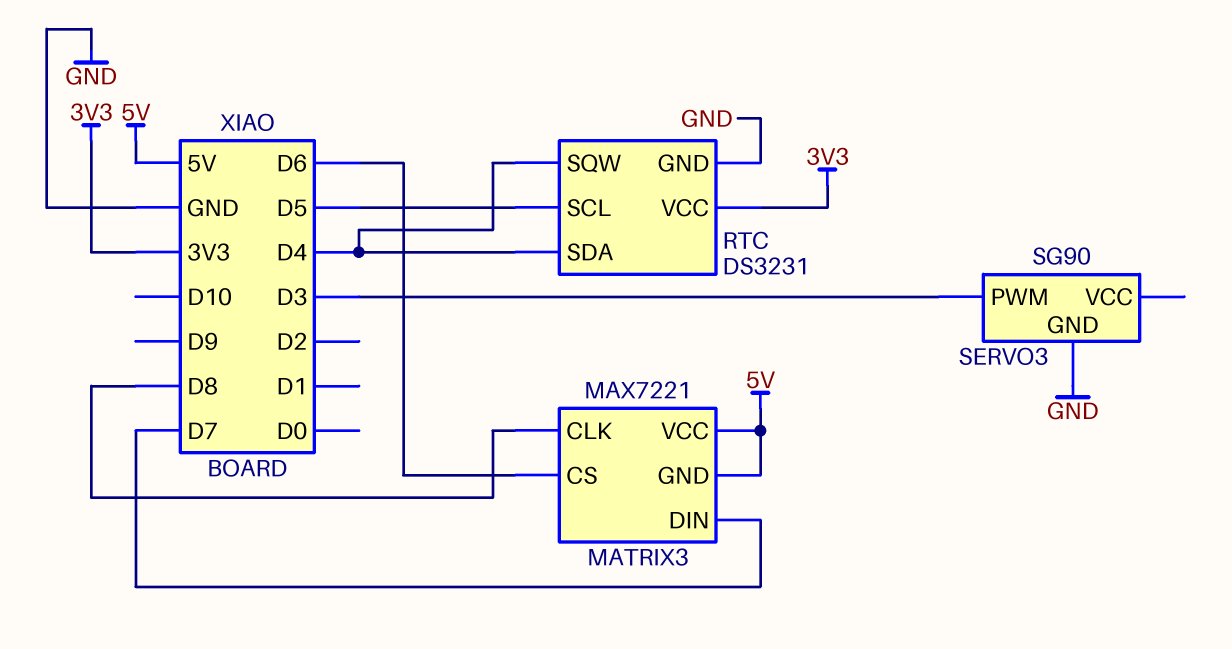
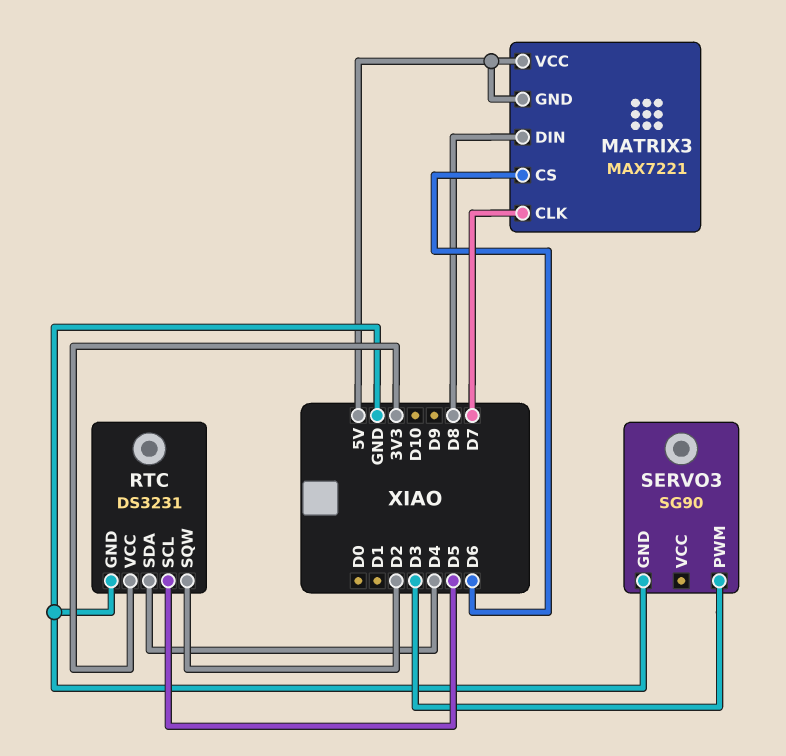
MATRIX3 pin CLK: D8 -> D7
MATRIX3 pin DIN: D7 -> D8
RTC pin SQW: D4 -> D2

